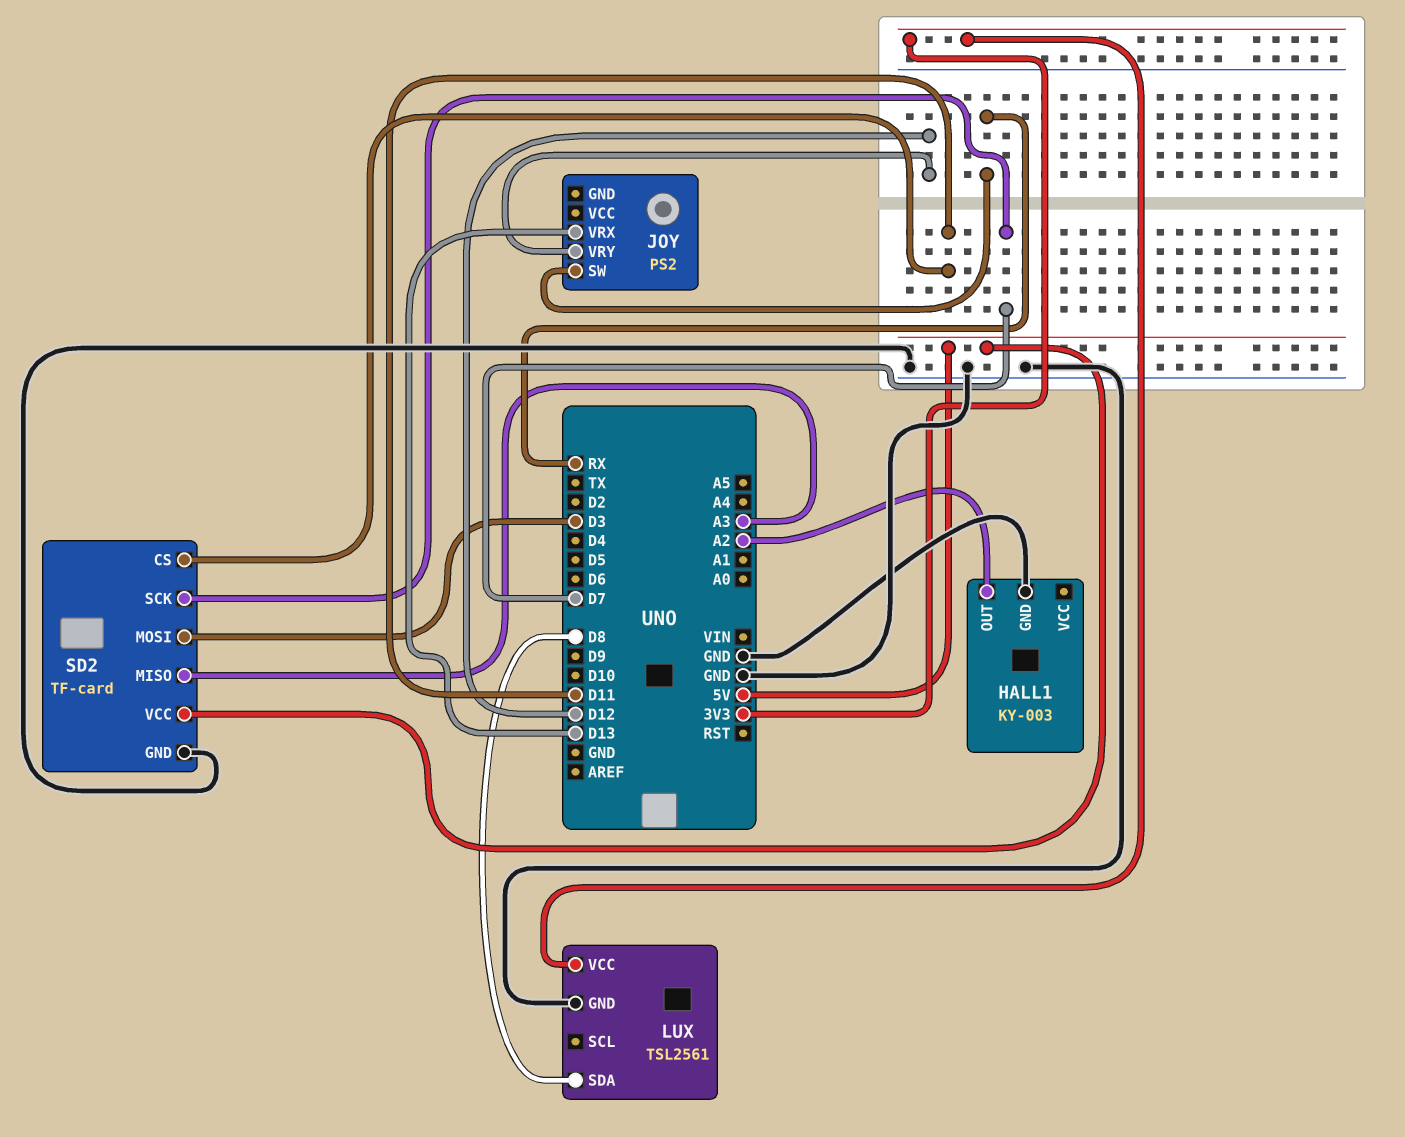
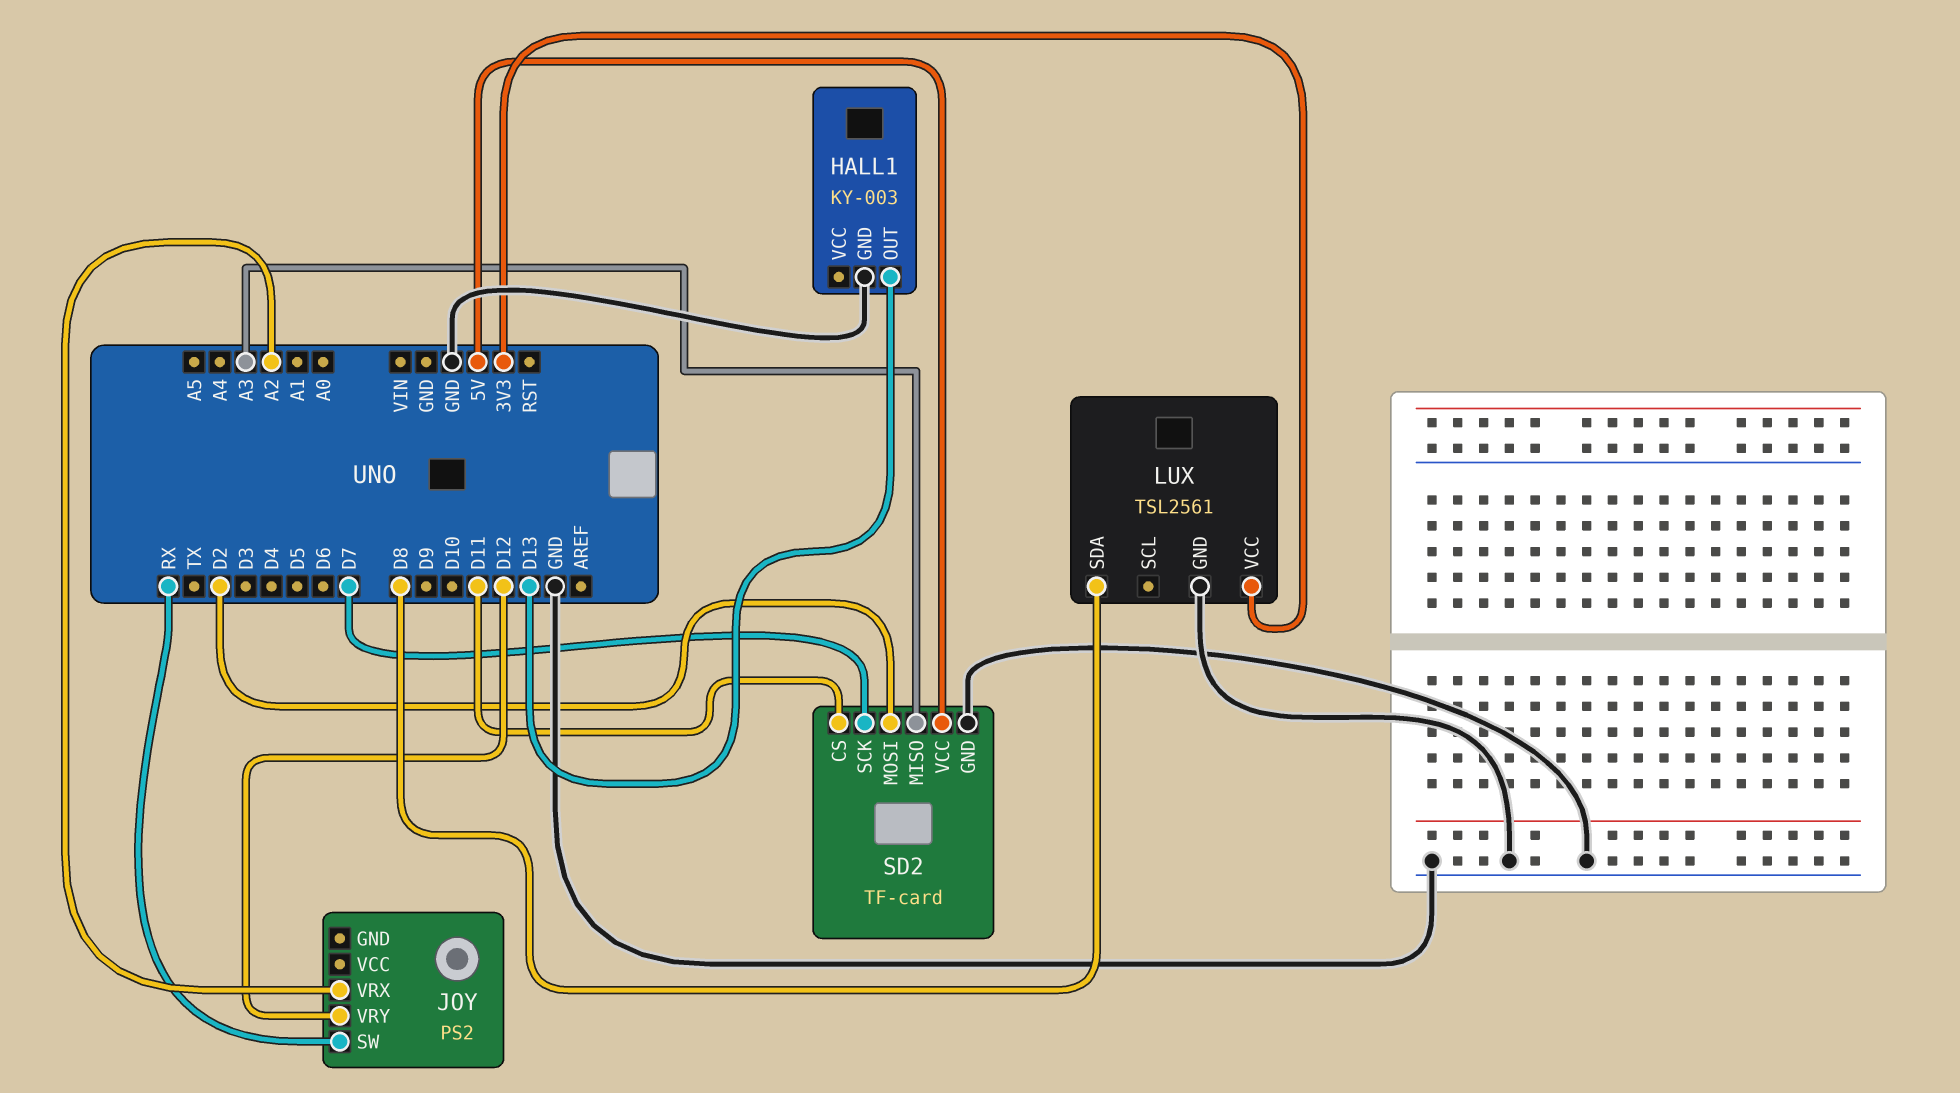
HALL1 pin OUT: A2 -> D13
JOY pin VRX: D13 -> A2
SD2 pin MOSI: D3 -> D2

